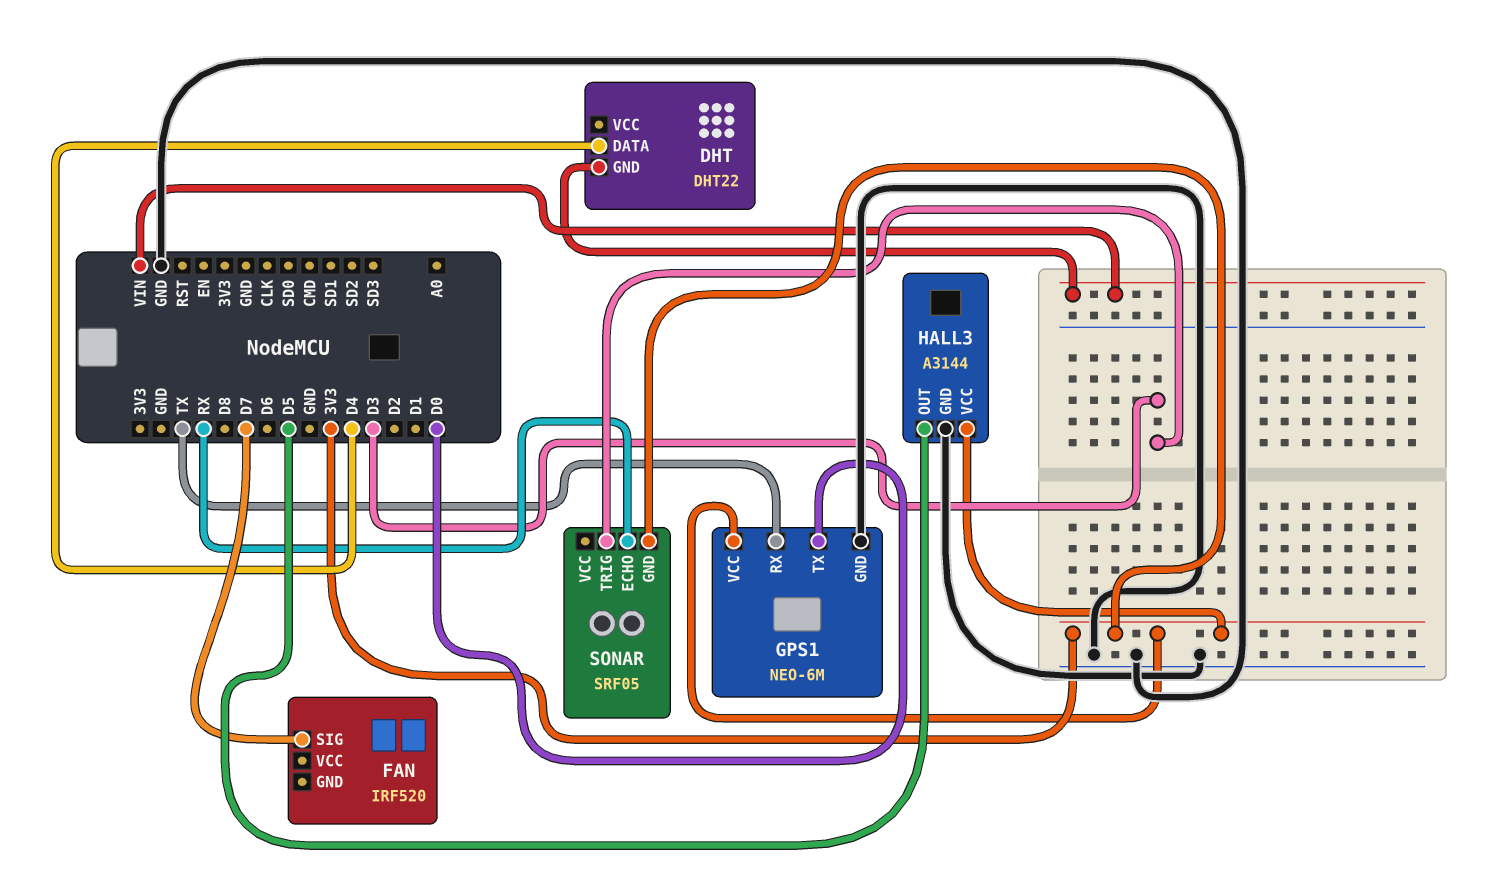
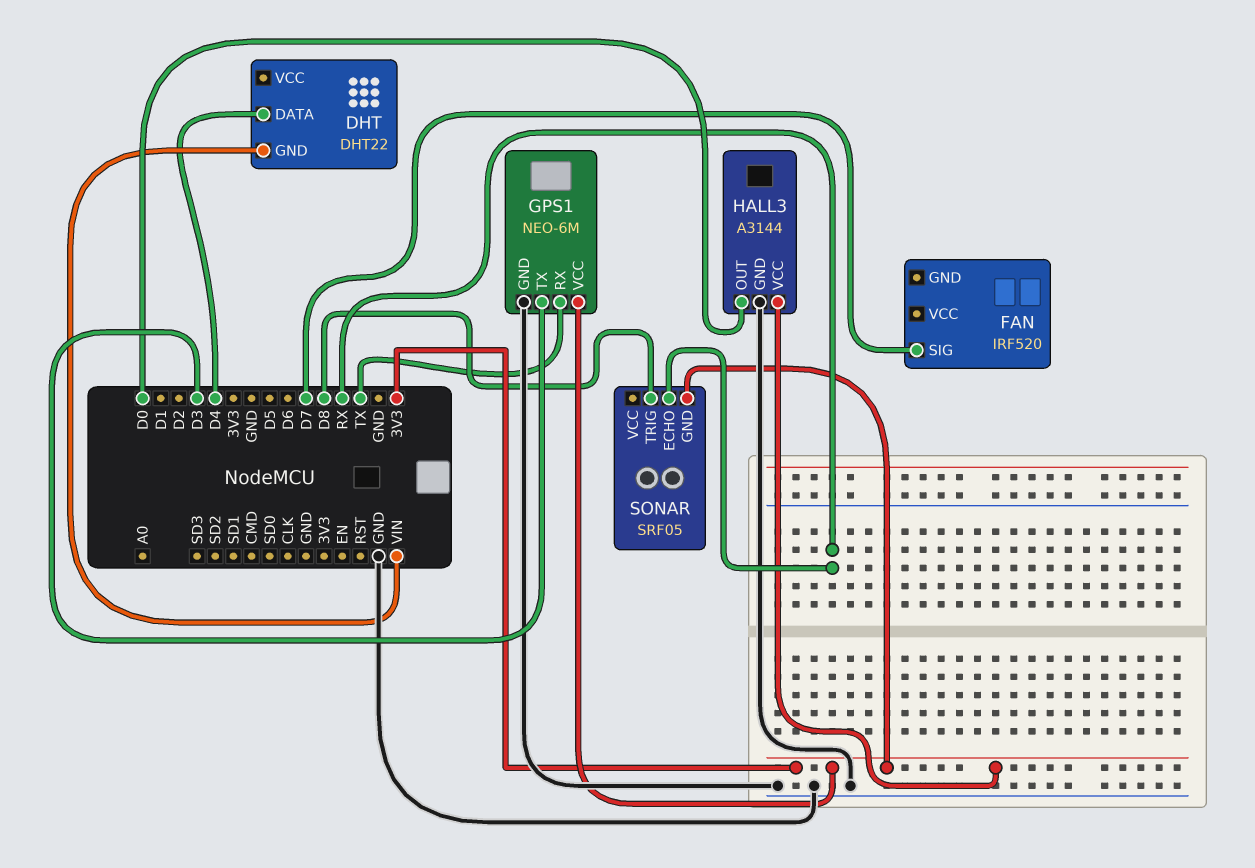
GPS1 pin TX: D0 -> D3
HALL3 pin OUT: D5 -> D0
SONAR pin TRIG: D3 -> D8

